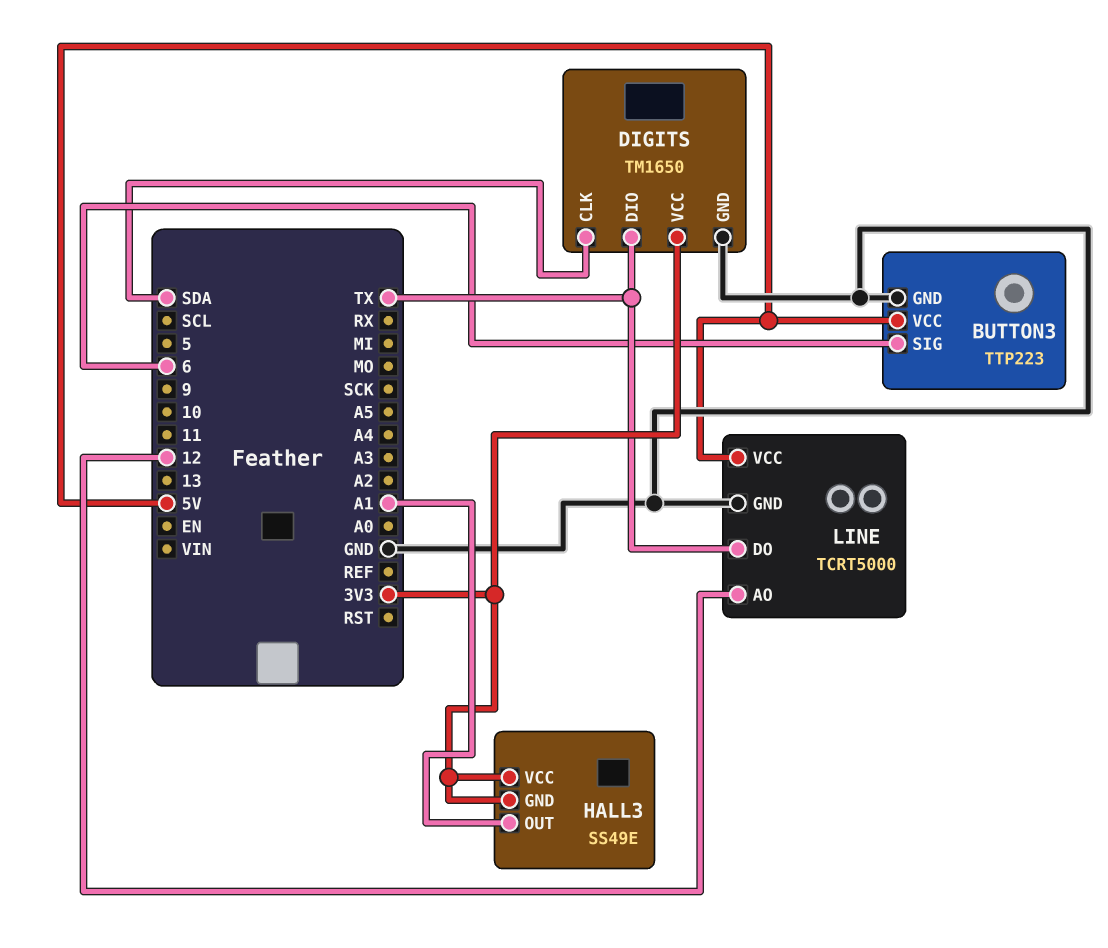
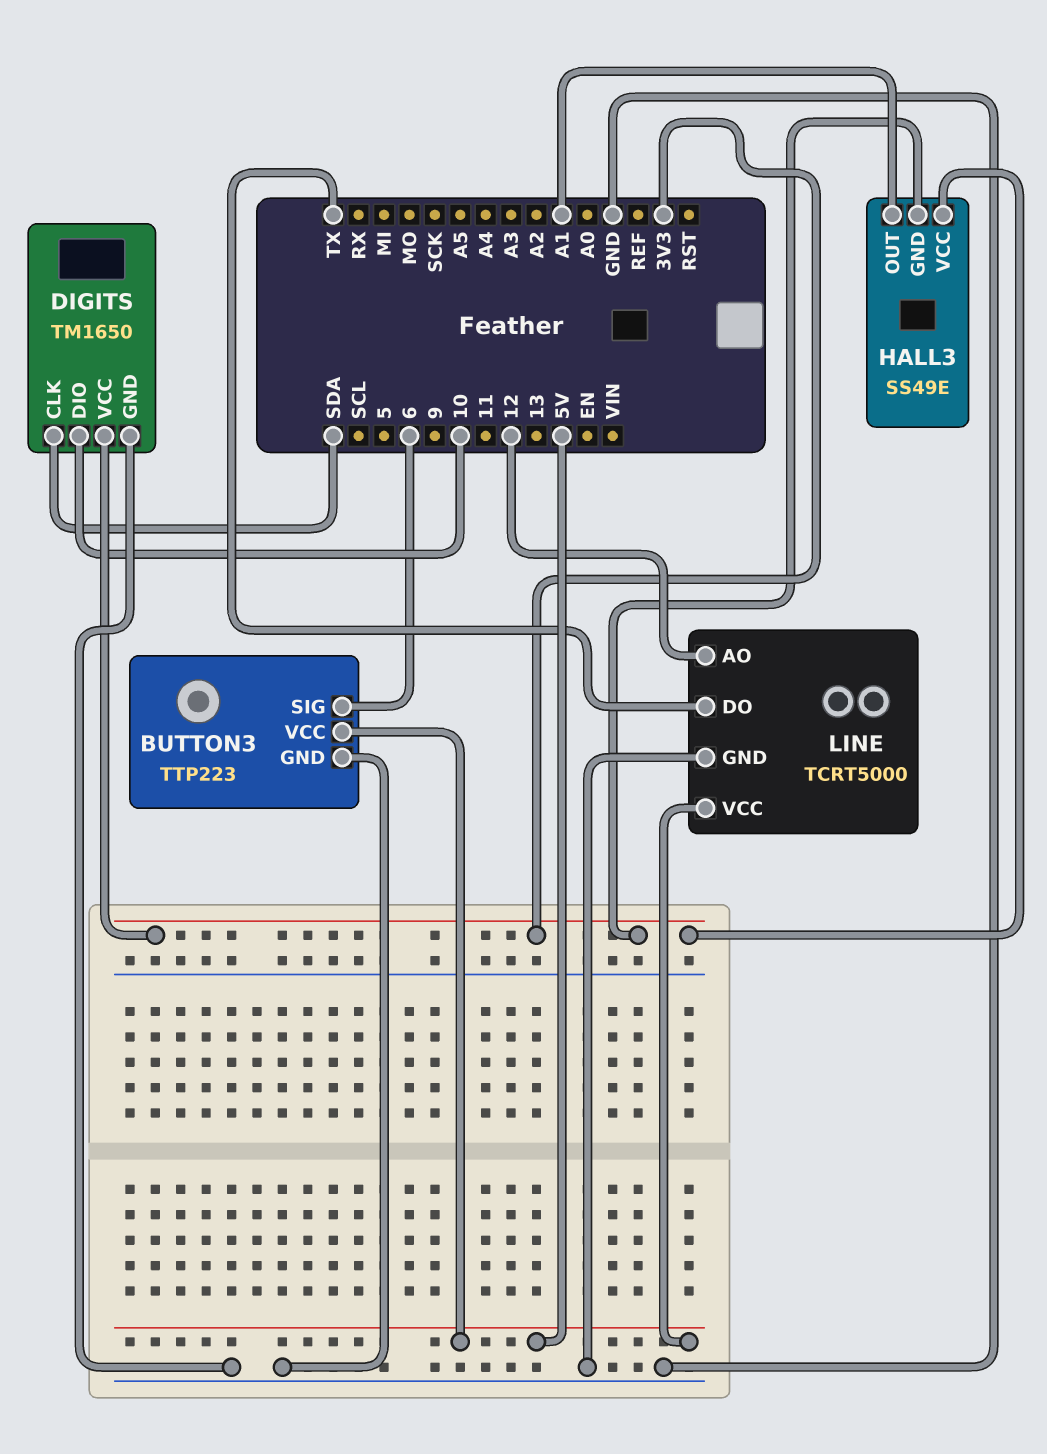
DIGITS pin DIO: TX -> 10

